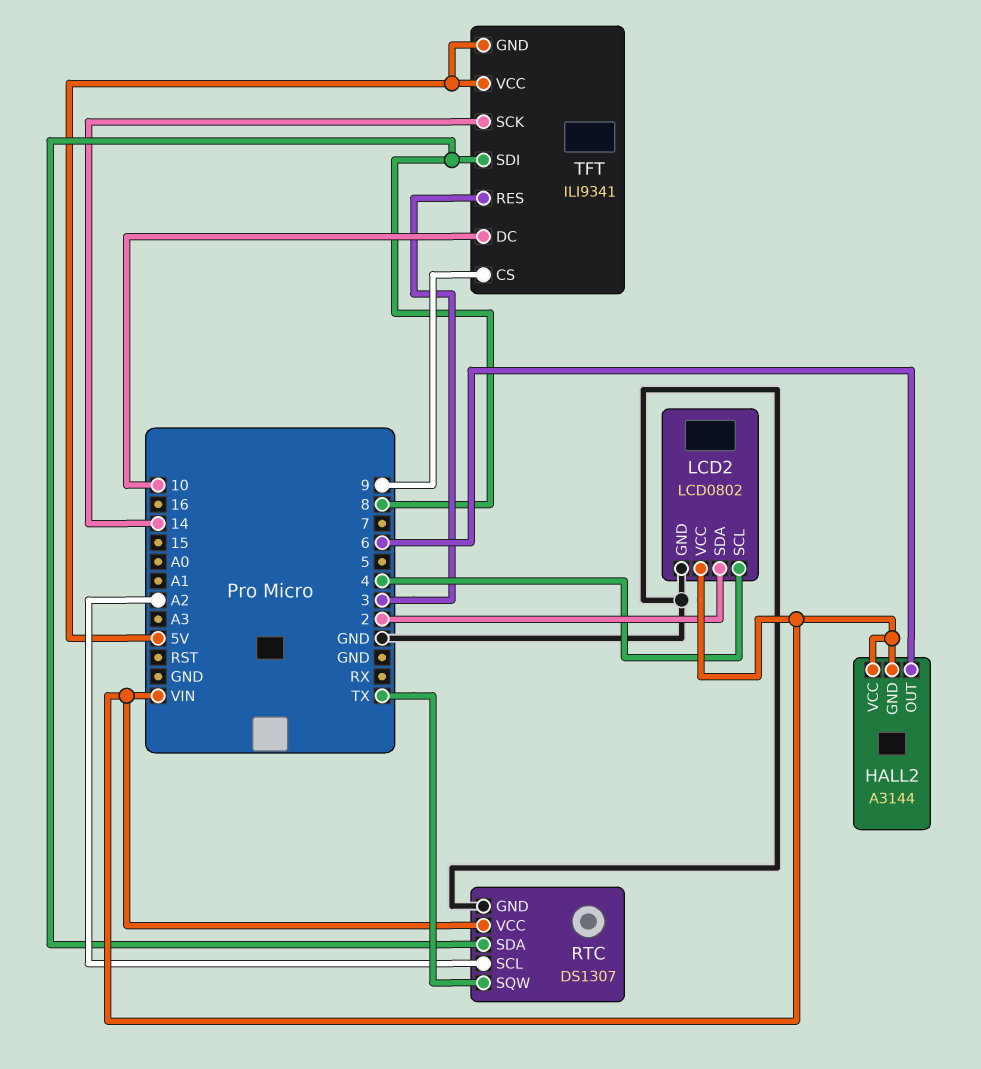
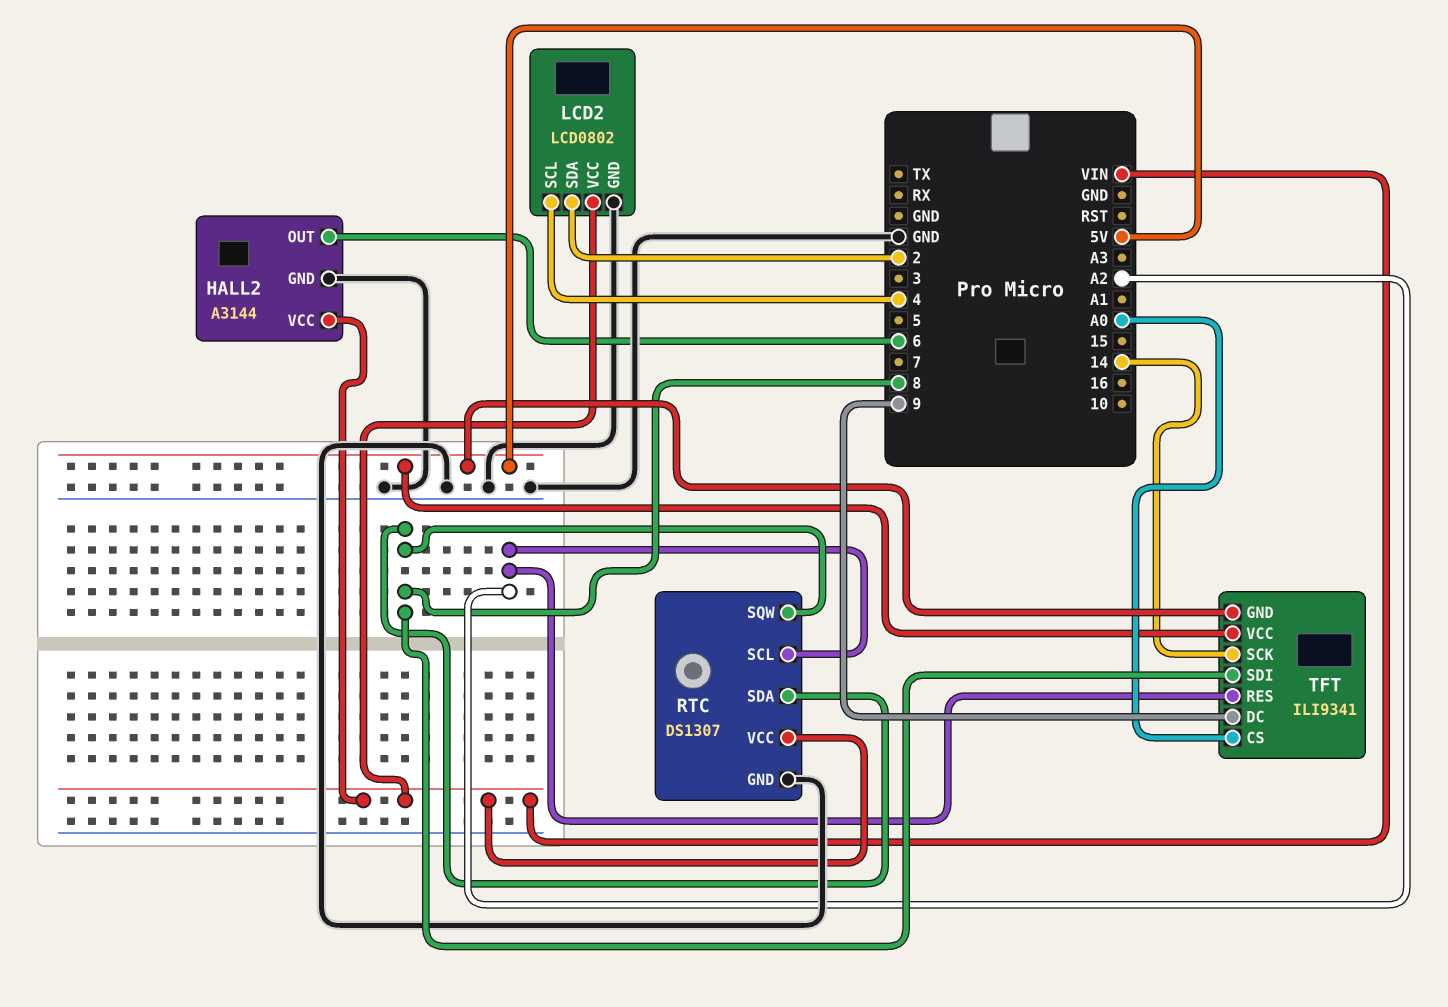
HALL2 pin GND: VIN -> GND
RTC pin SQW: TX -> 8
TFT pin CS: 9 -> A0
TFT pin DC: 10 -> 9
TFT pin RES: 3 -> A2

